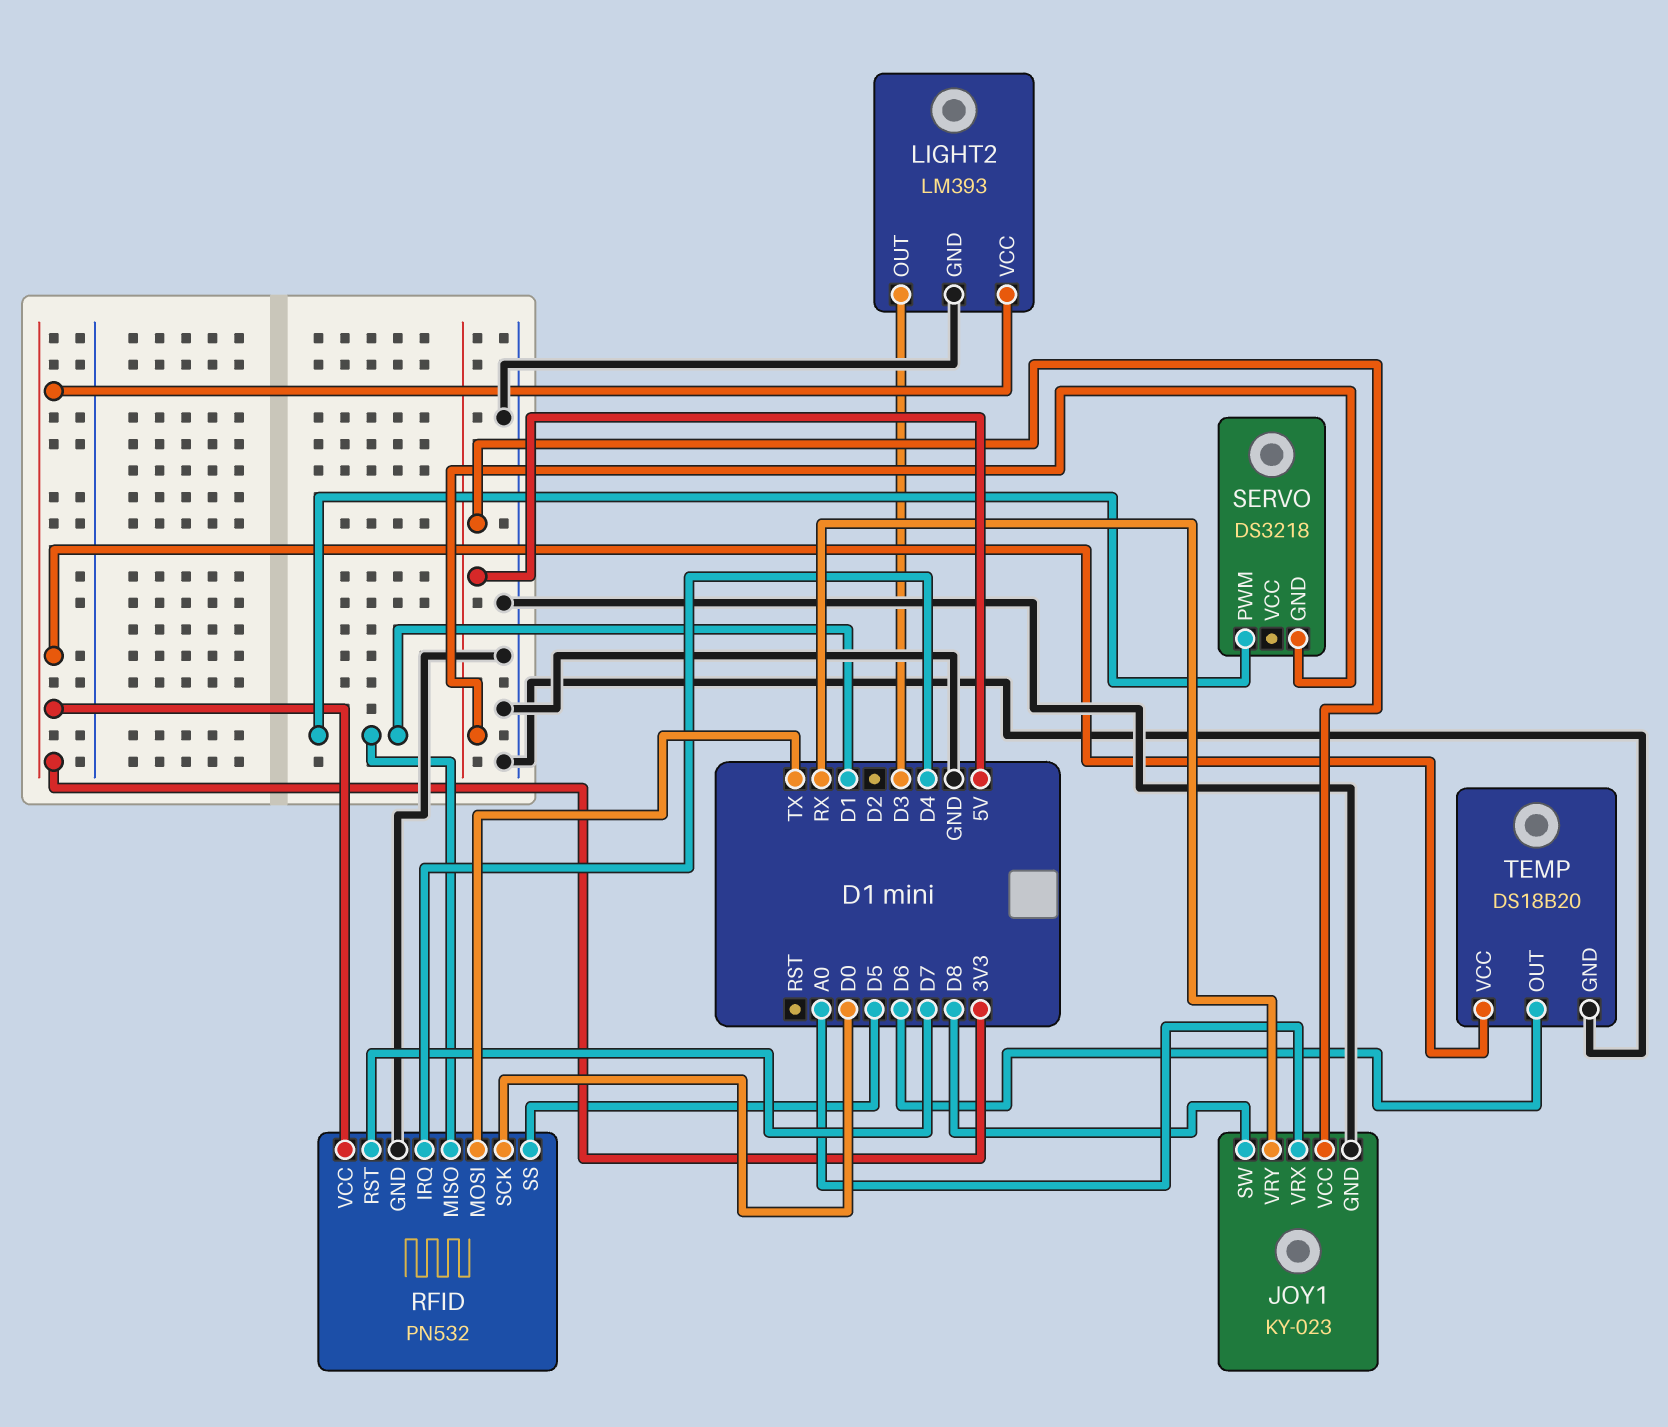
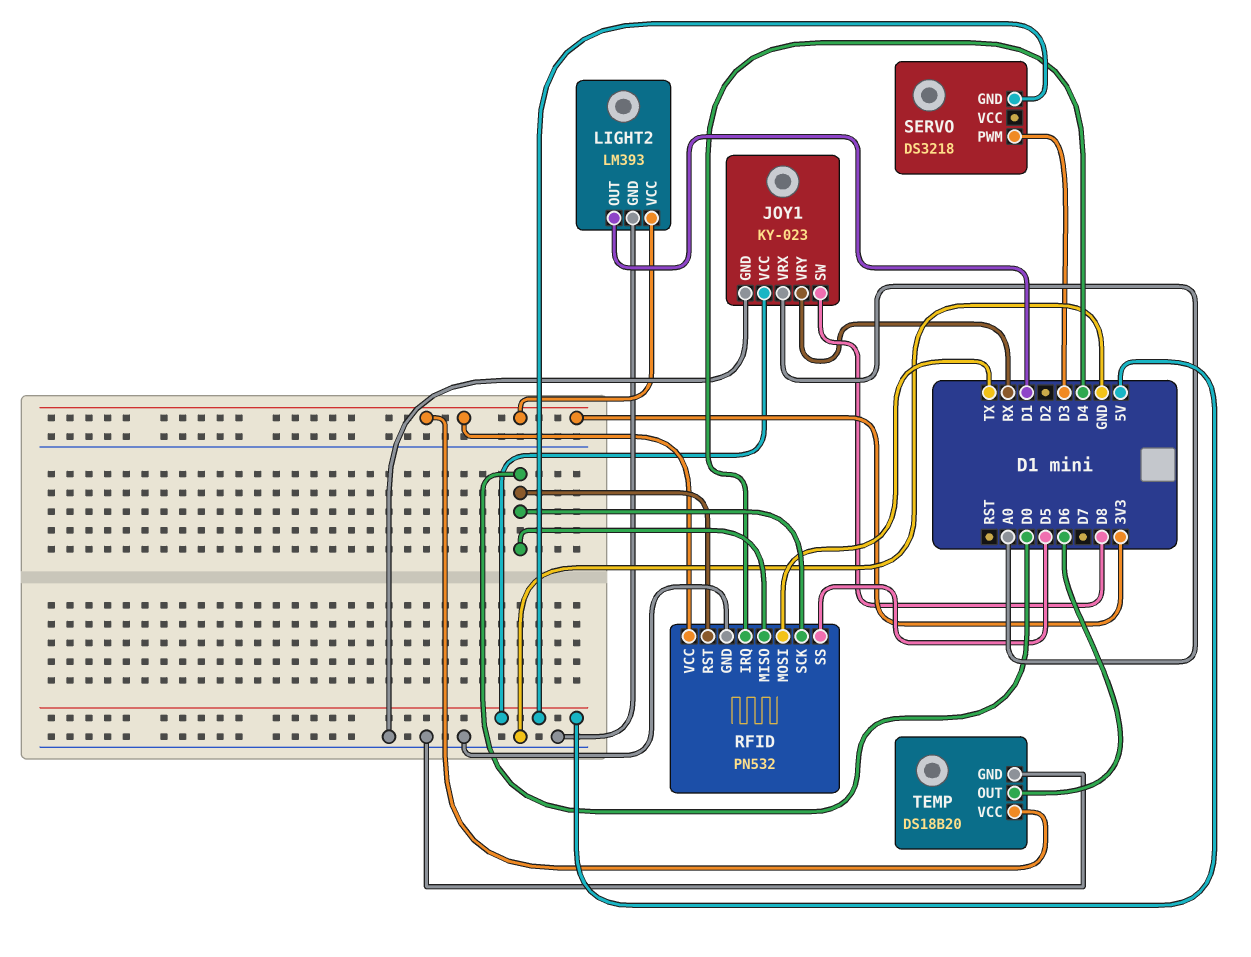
LIGHT2 pin OUT: D3 -> D1
RFID pin MISO: D1 -> D0
RFID pin RST: D7 -> D0
SERVO pin PWM: D1 -> D3

